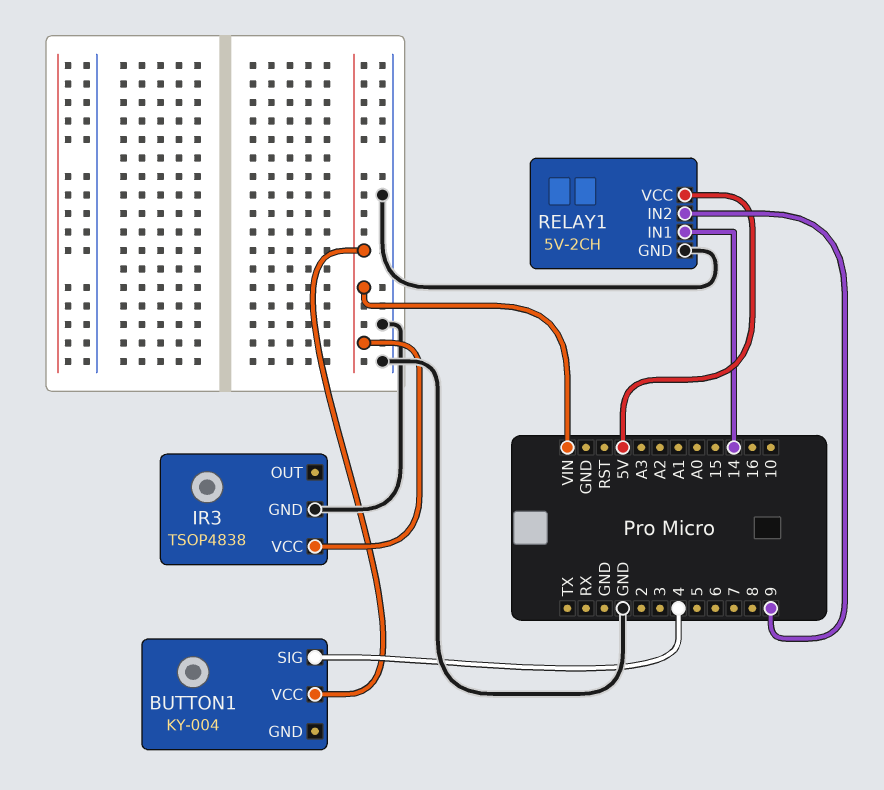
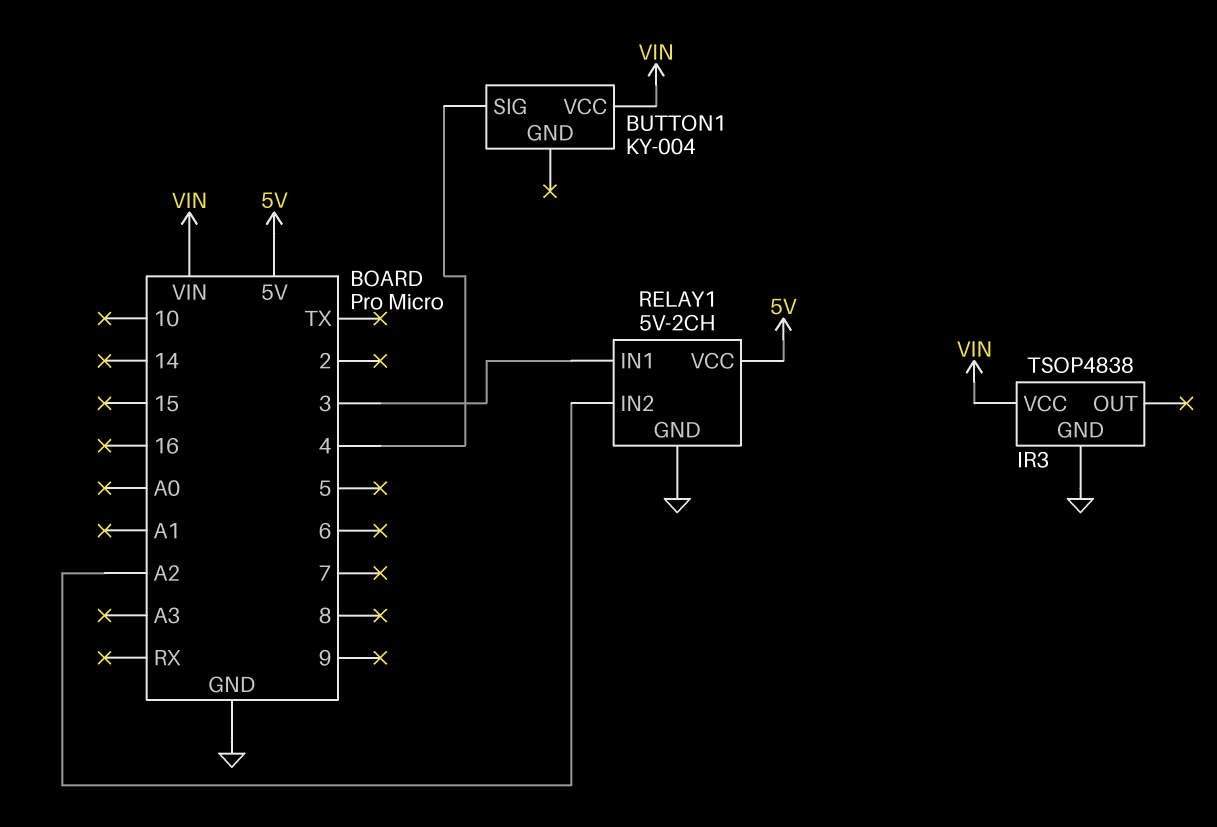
RELAY1 pin IN1: 14 -> 3
RELAY1 pin IN2: 9 -> A2

